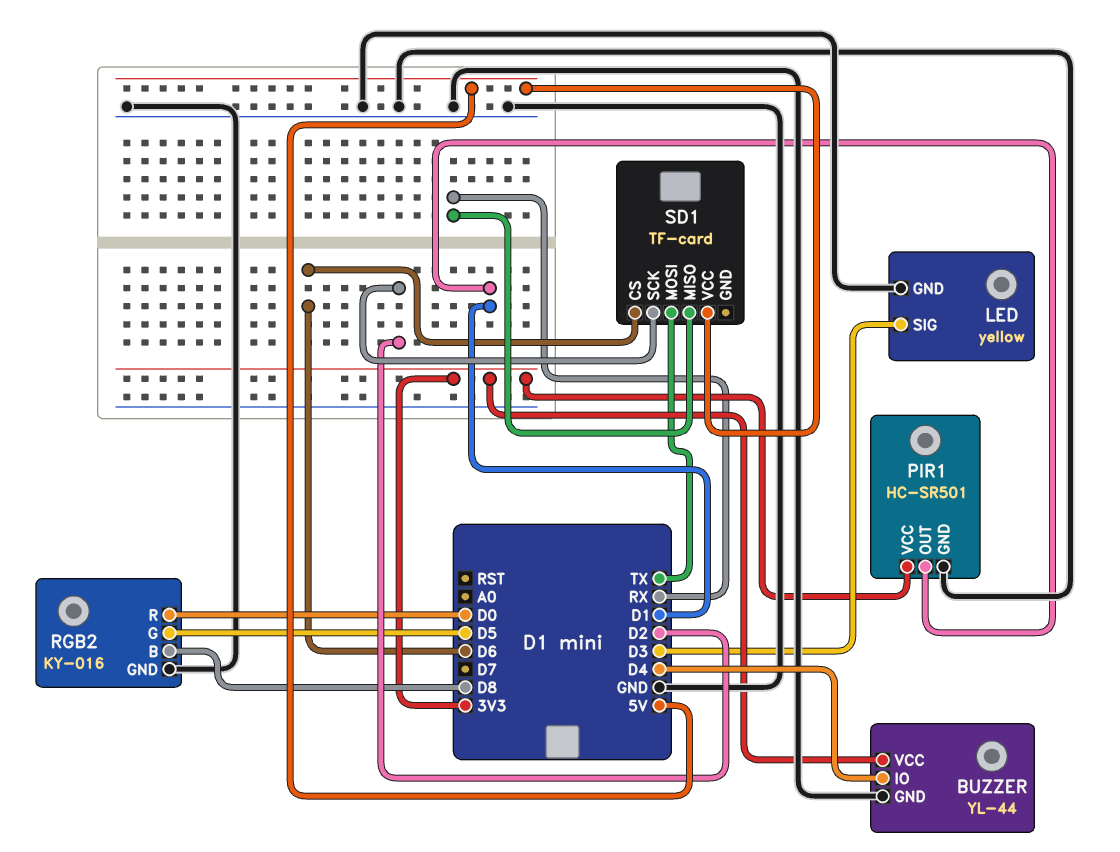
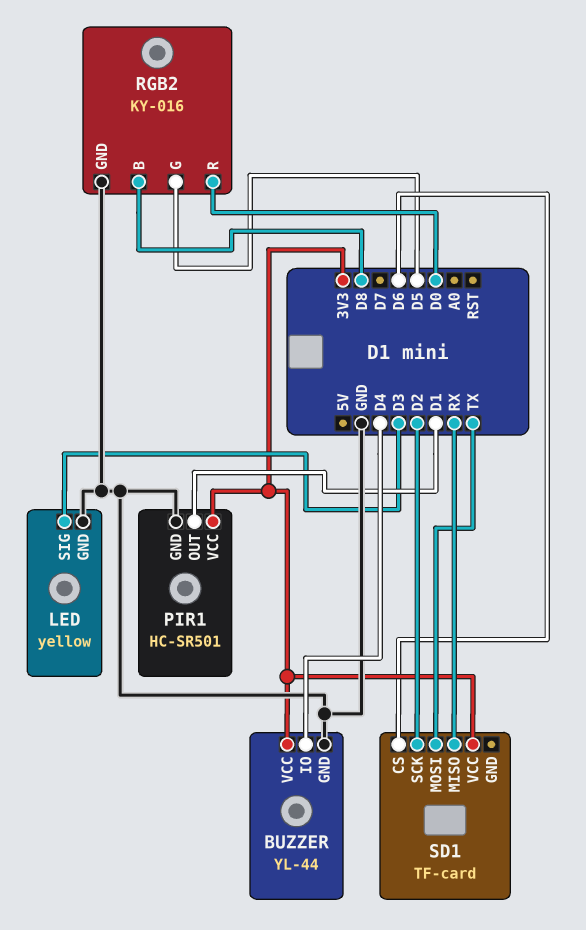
SD1 pin VCC: 5V -> 3V3

